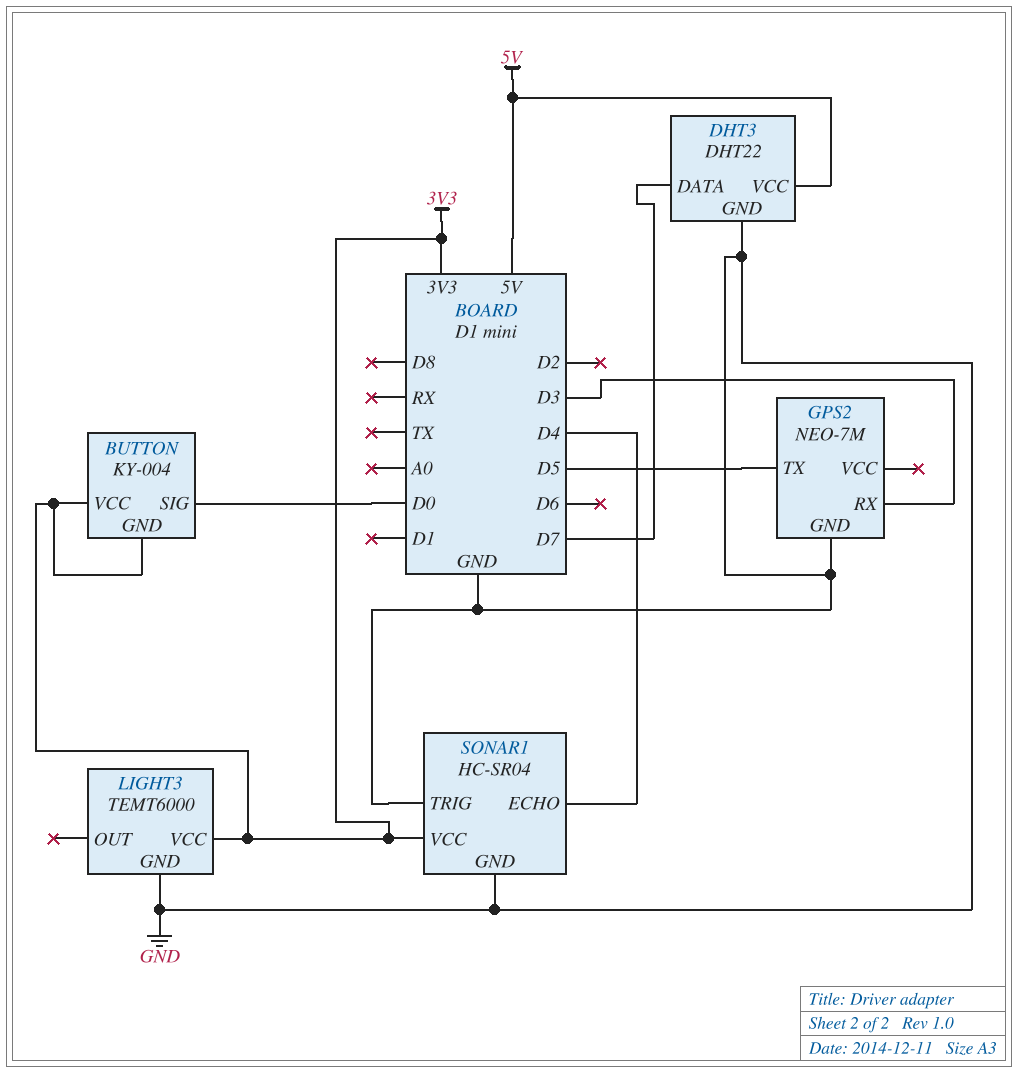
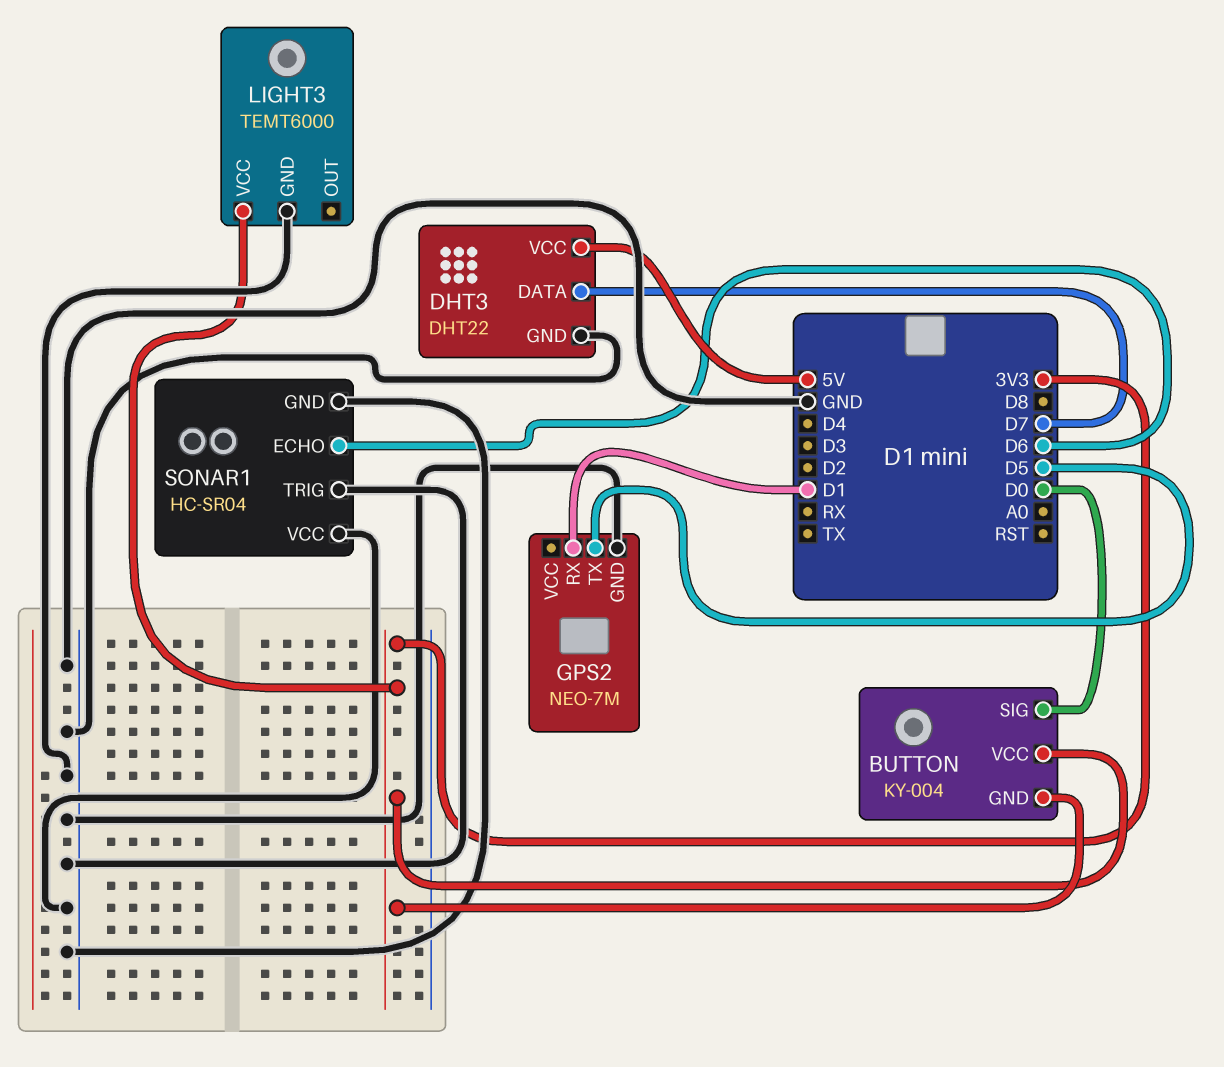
GPS2 pin RX: D3 -> D1
SONAR1 pin ECHO: D4 -> D6
SONAR1 pin VCC: 3V3 -> GND

